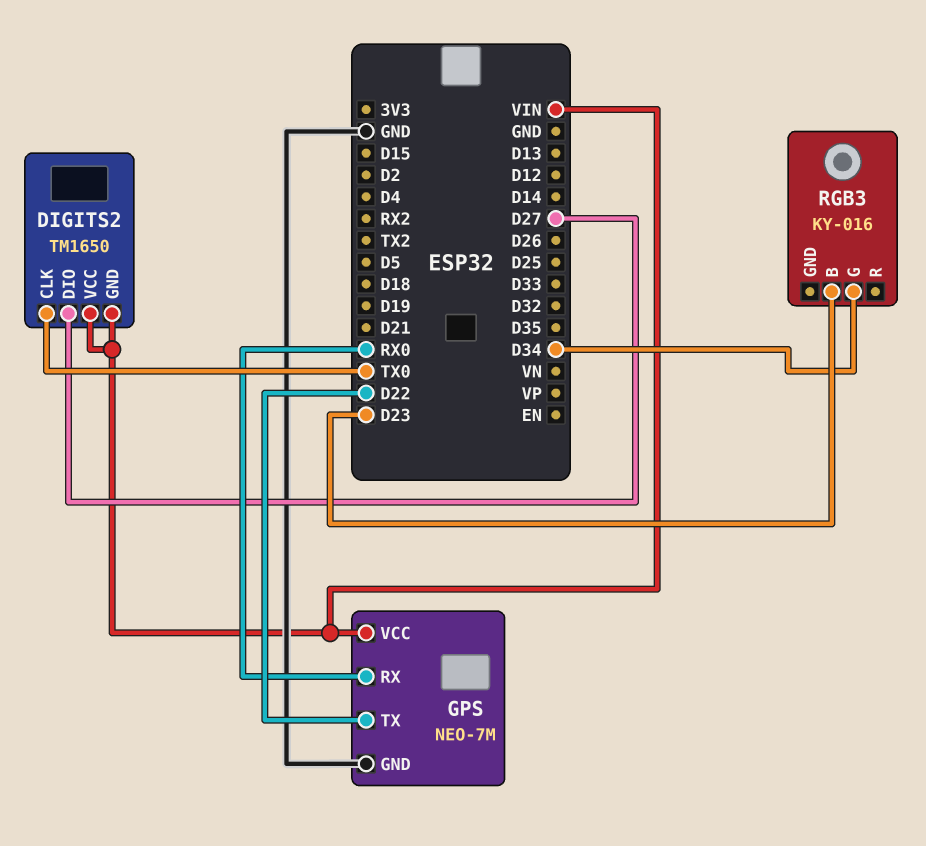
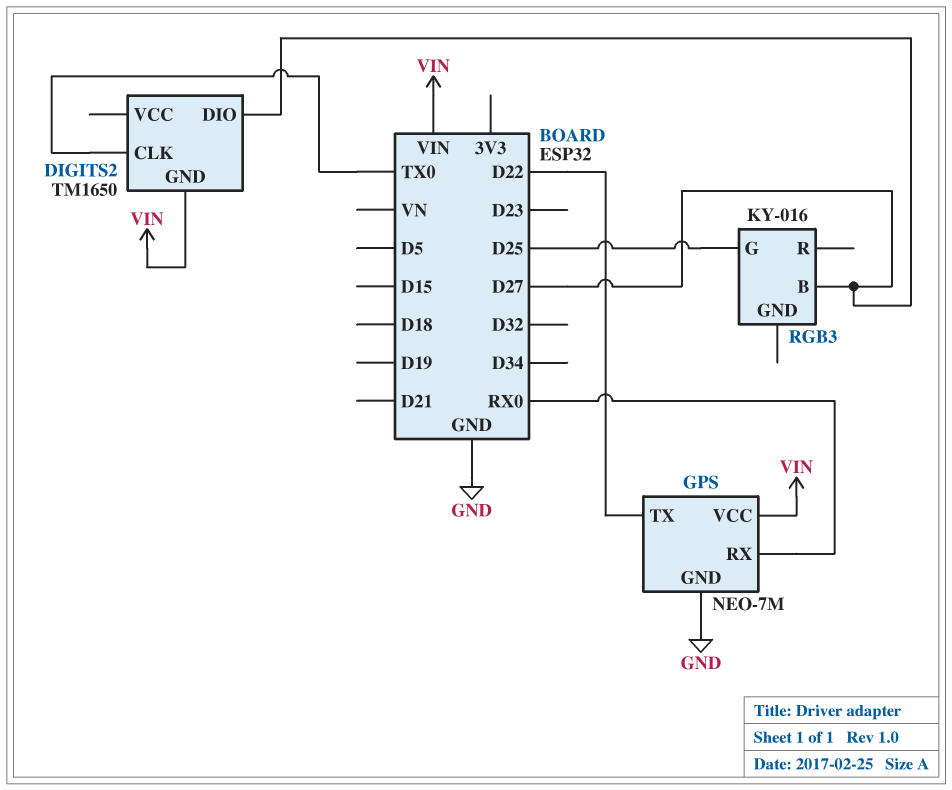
DIGITS2 pin VCC: VIN -> none
RGB3 pin B: D23 -> D27
RGB3 pin G: D34 -> D25

